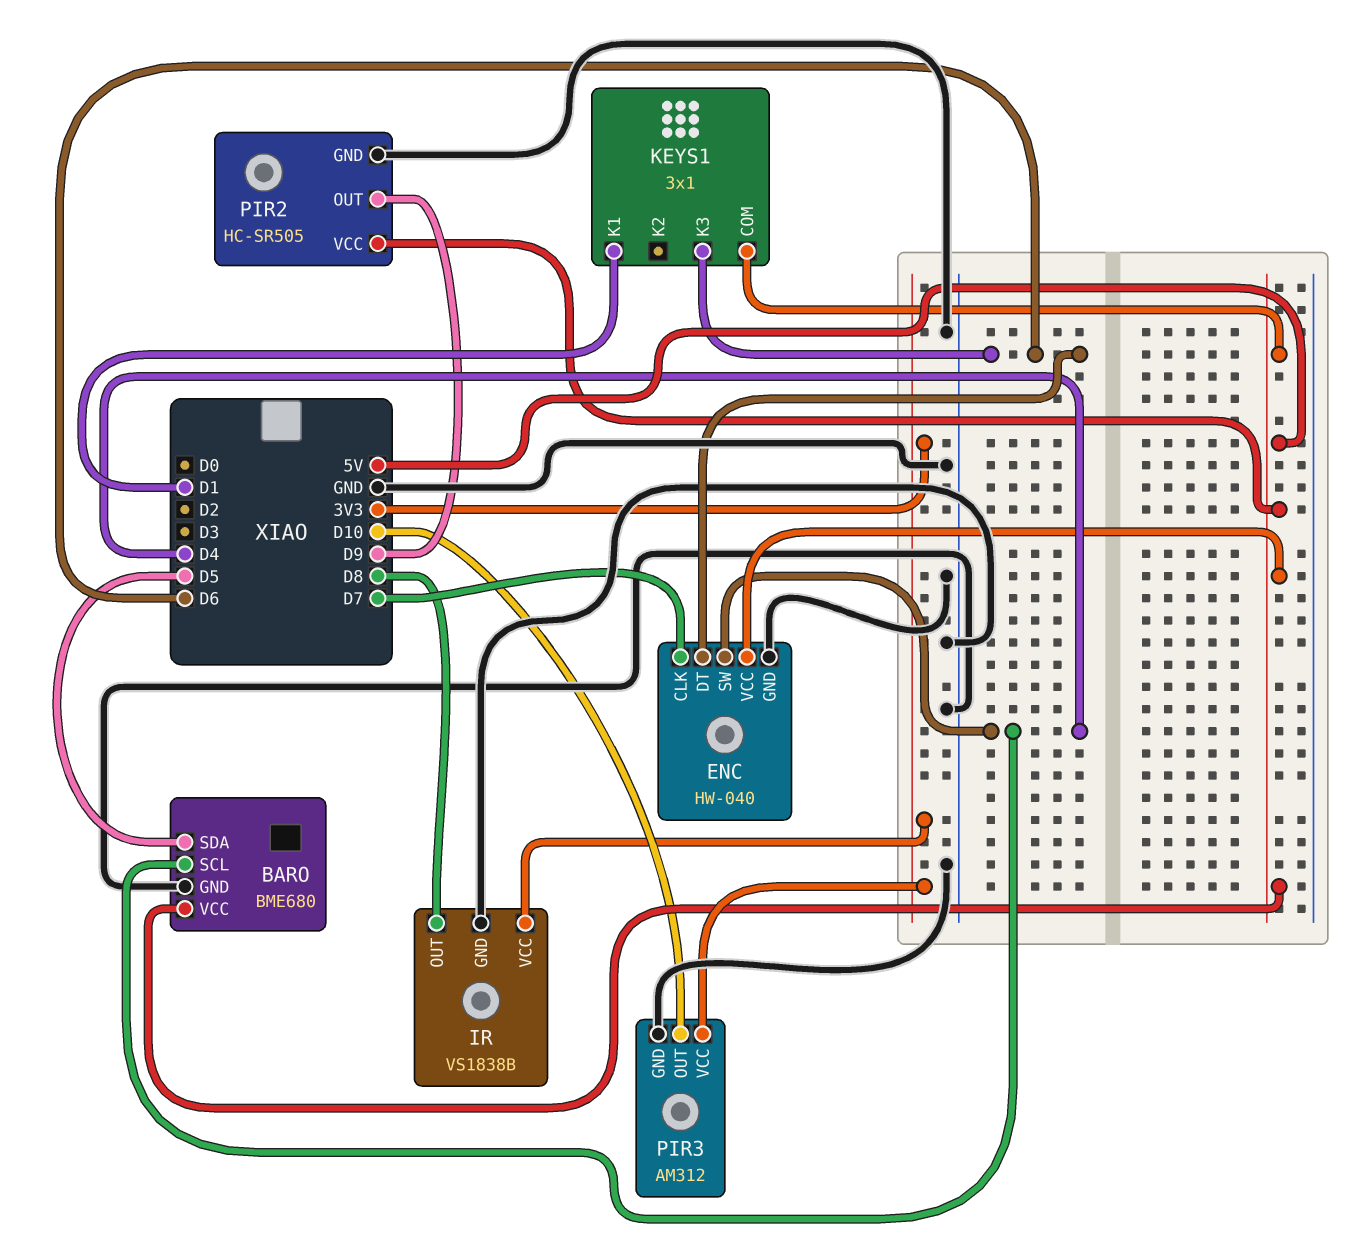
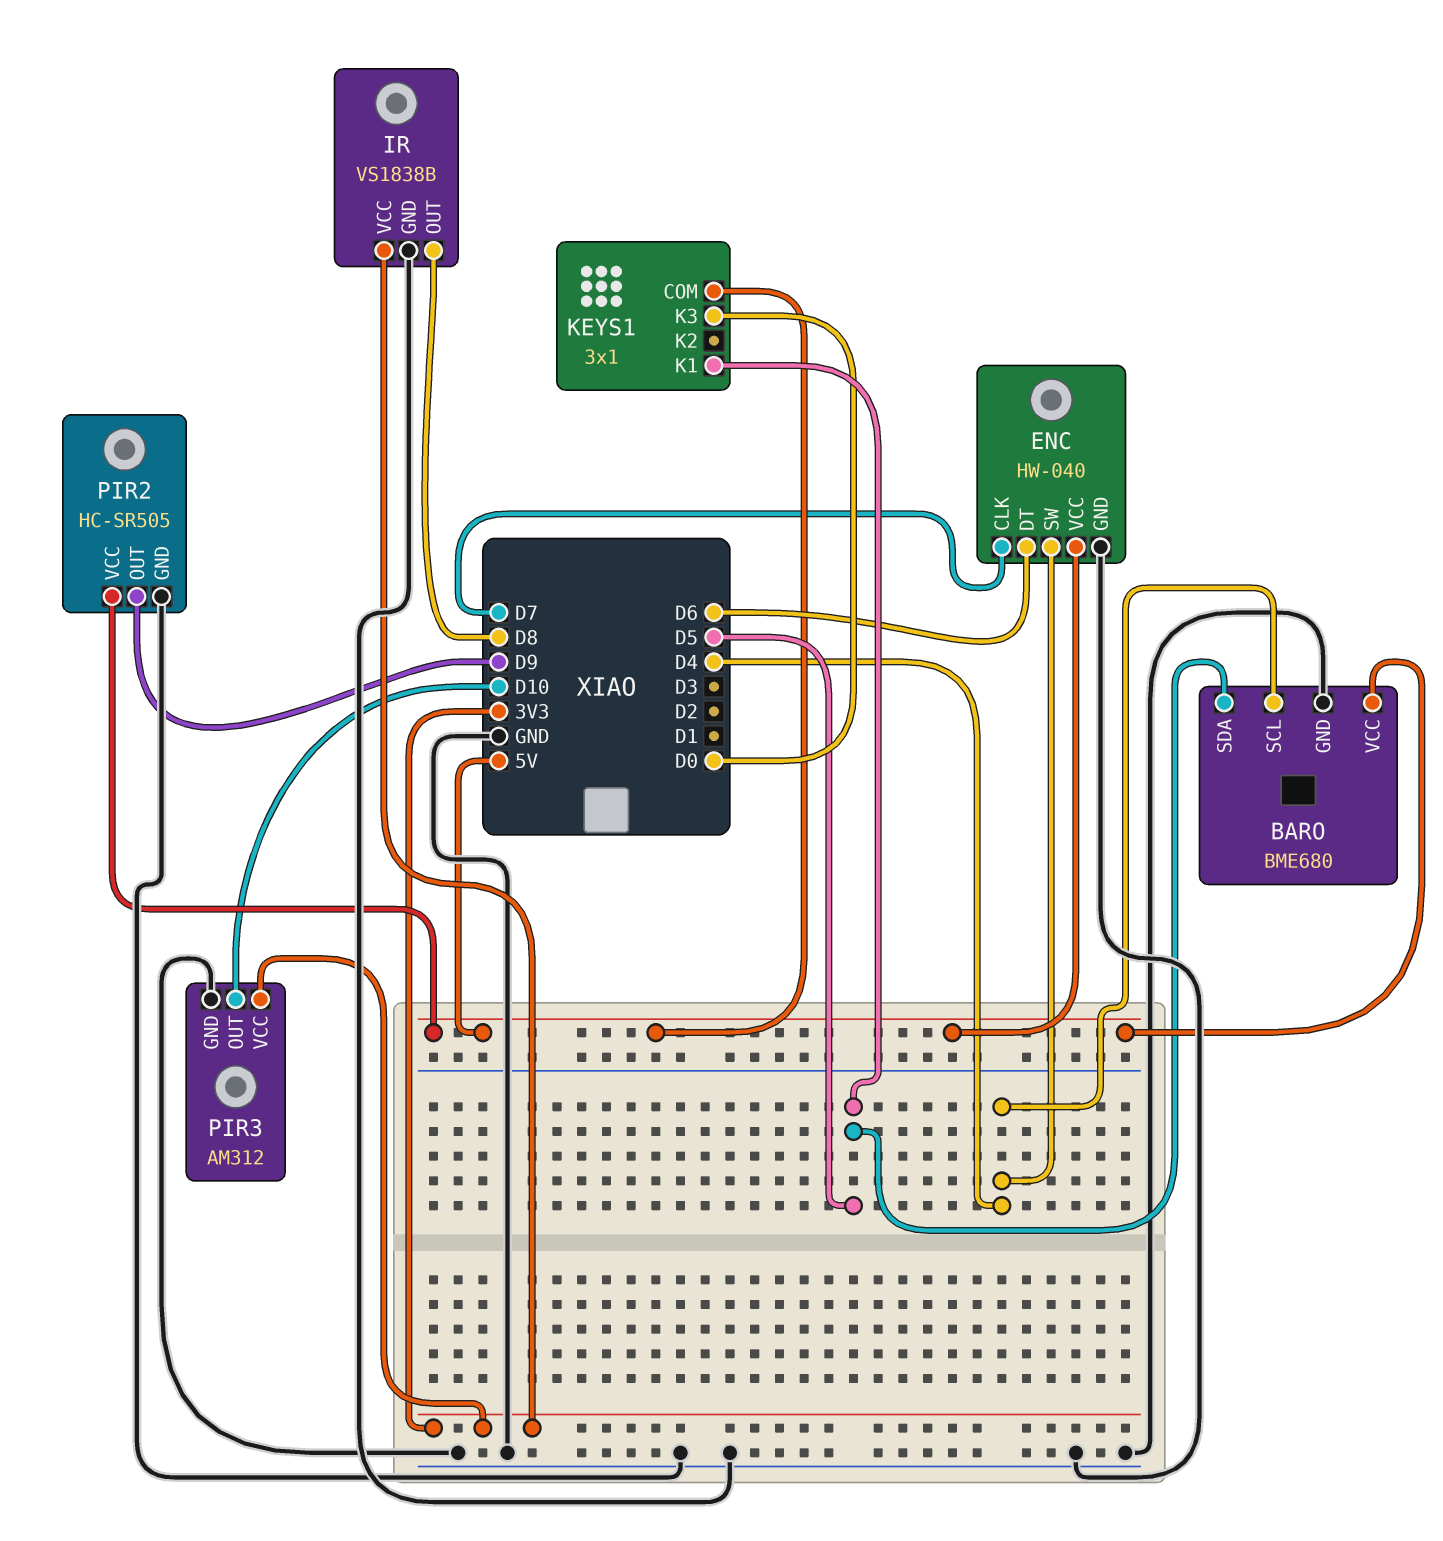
KEYS1 pin K1: D1 -> D5
KEYS1 pin K3: D6 -> D0

